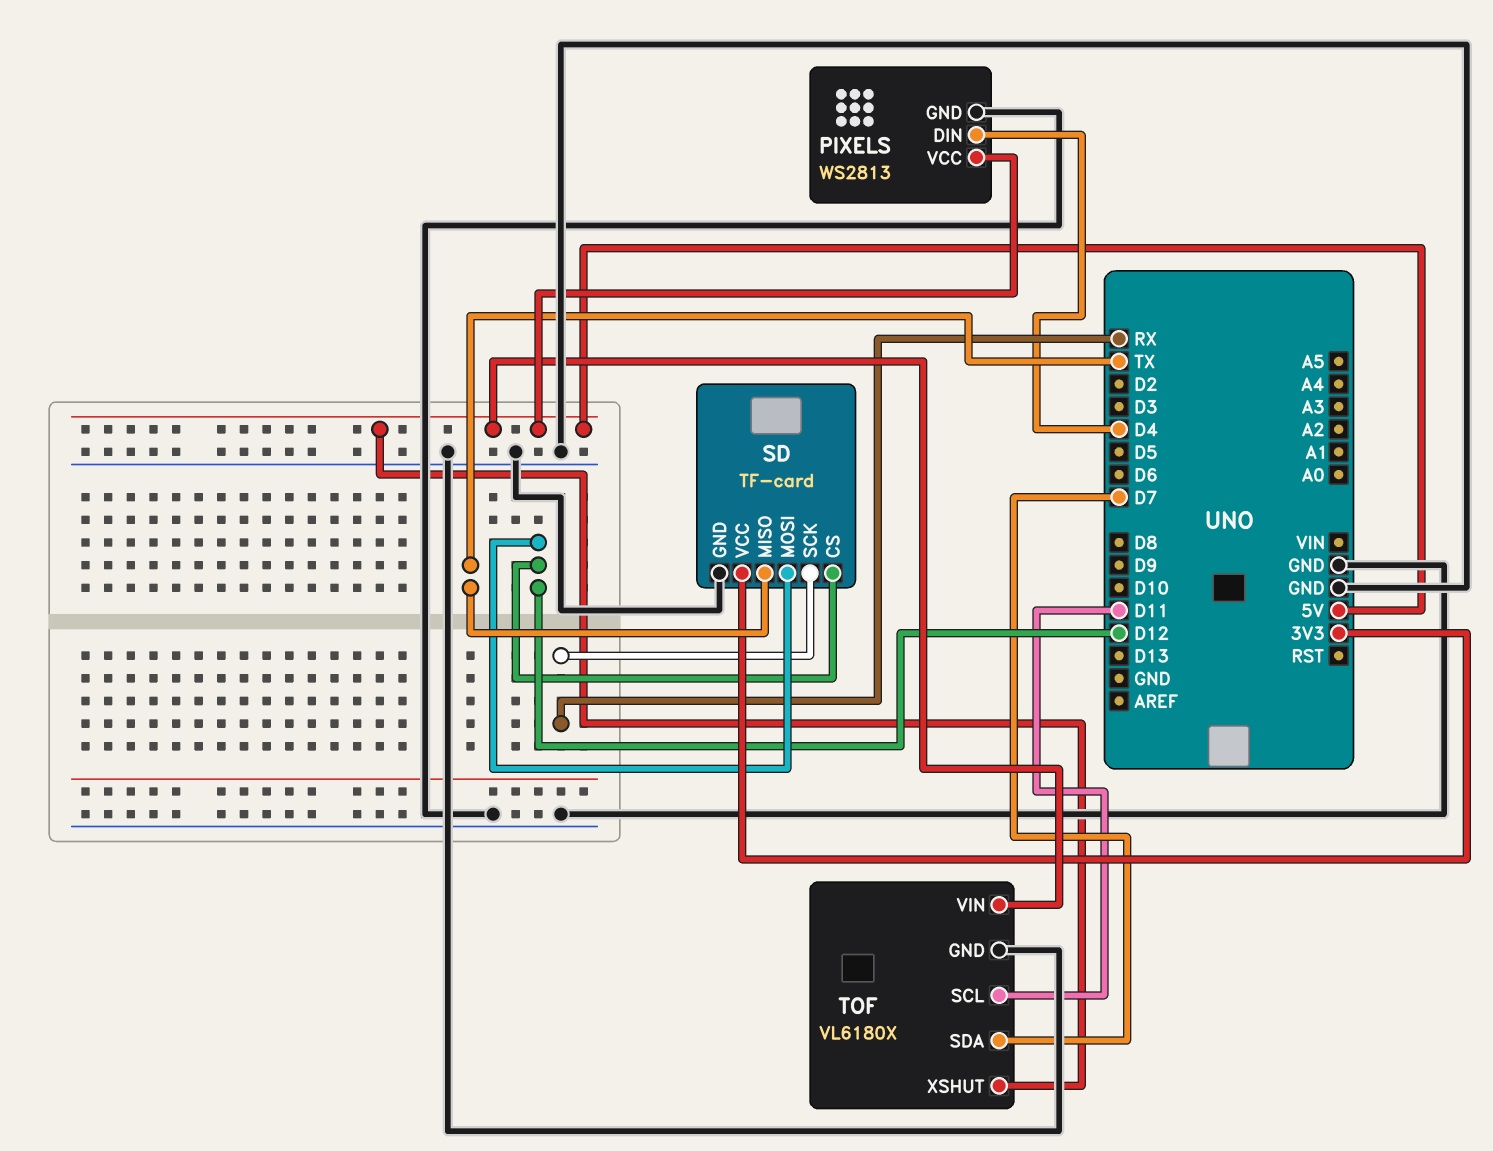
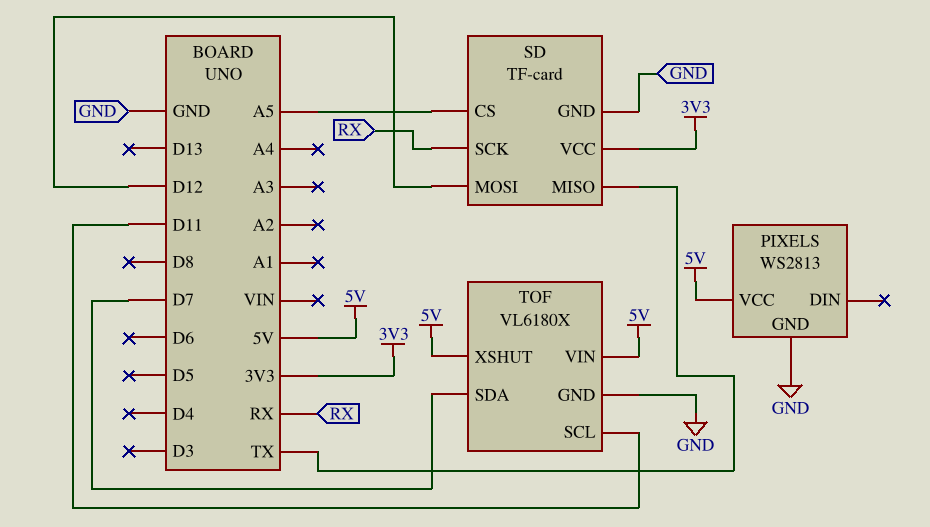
PIXELS pin DIN: D4 -> none
SD pin CS: D12 -> A5

